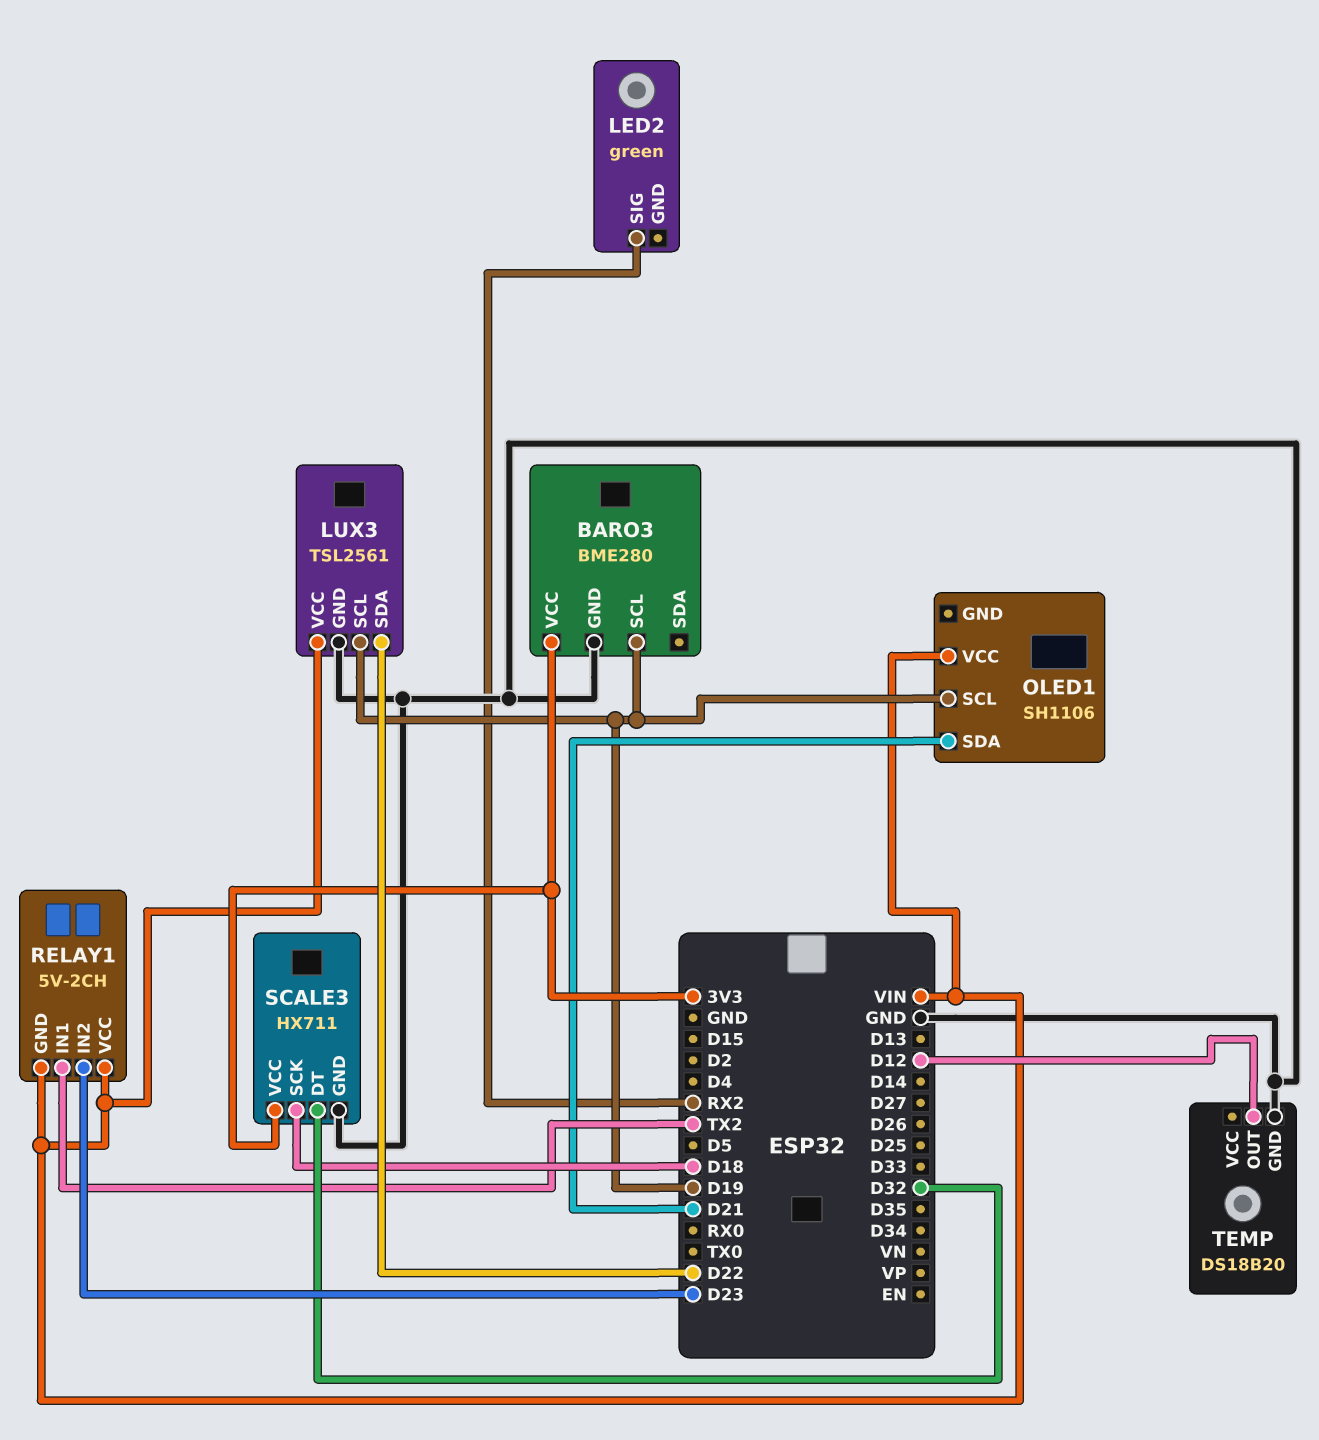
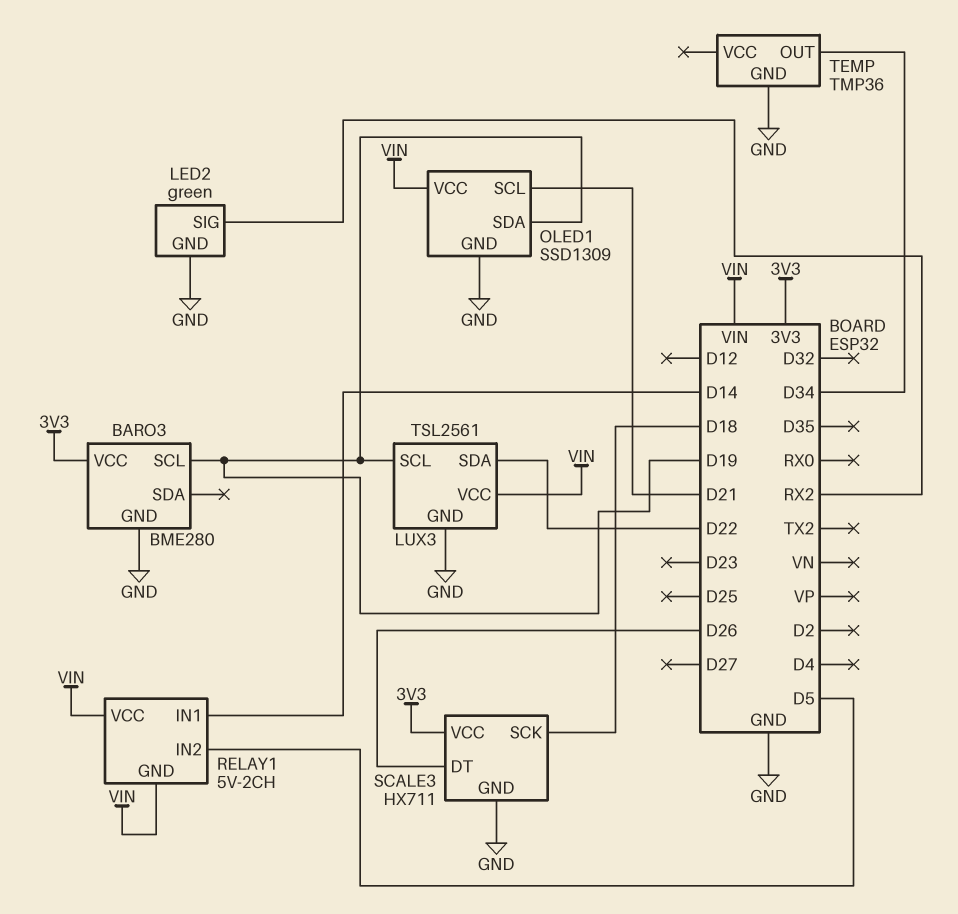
LED2 pin GND: none -> GND
OLED1: SH1106 -> SSD1309
OLED1 pin GND: none -> GND
OLED1 pin SCL: D19 -> D21
OLED1 pin SDA: D21 -> D19
RELAY1 pin IN1: TX2 -> D14
RELAY1 pin IN2: D23 -> D5
SCALE3 pin DT: D32 -> D26
TEMP: DS18B20 -> TMP36
TEMP pin OUT: D12 -> D34

